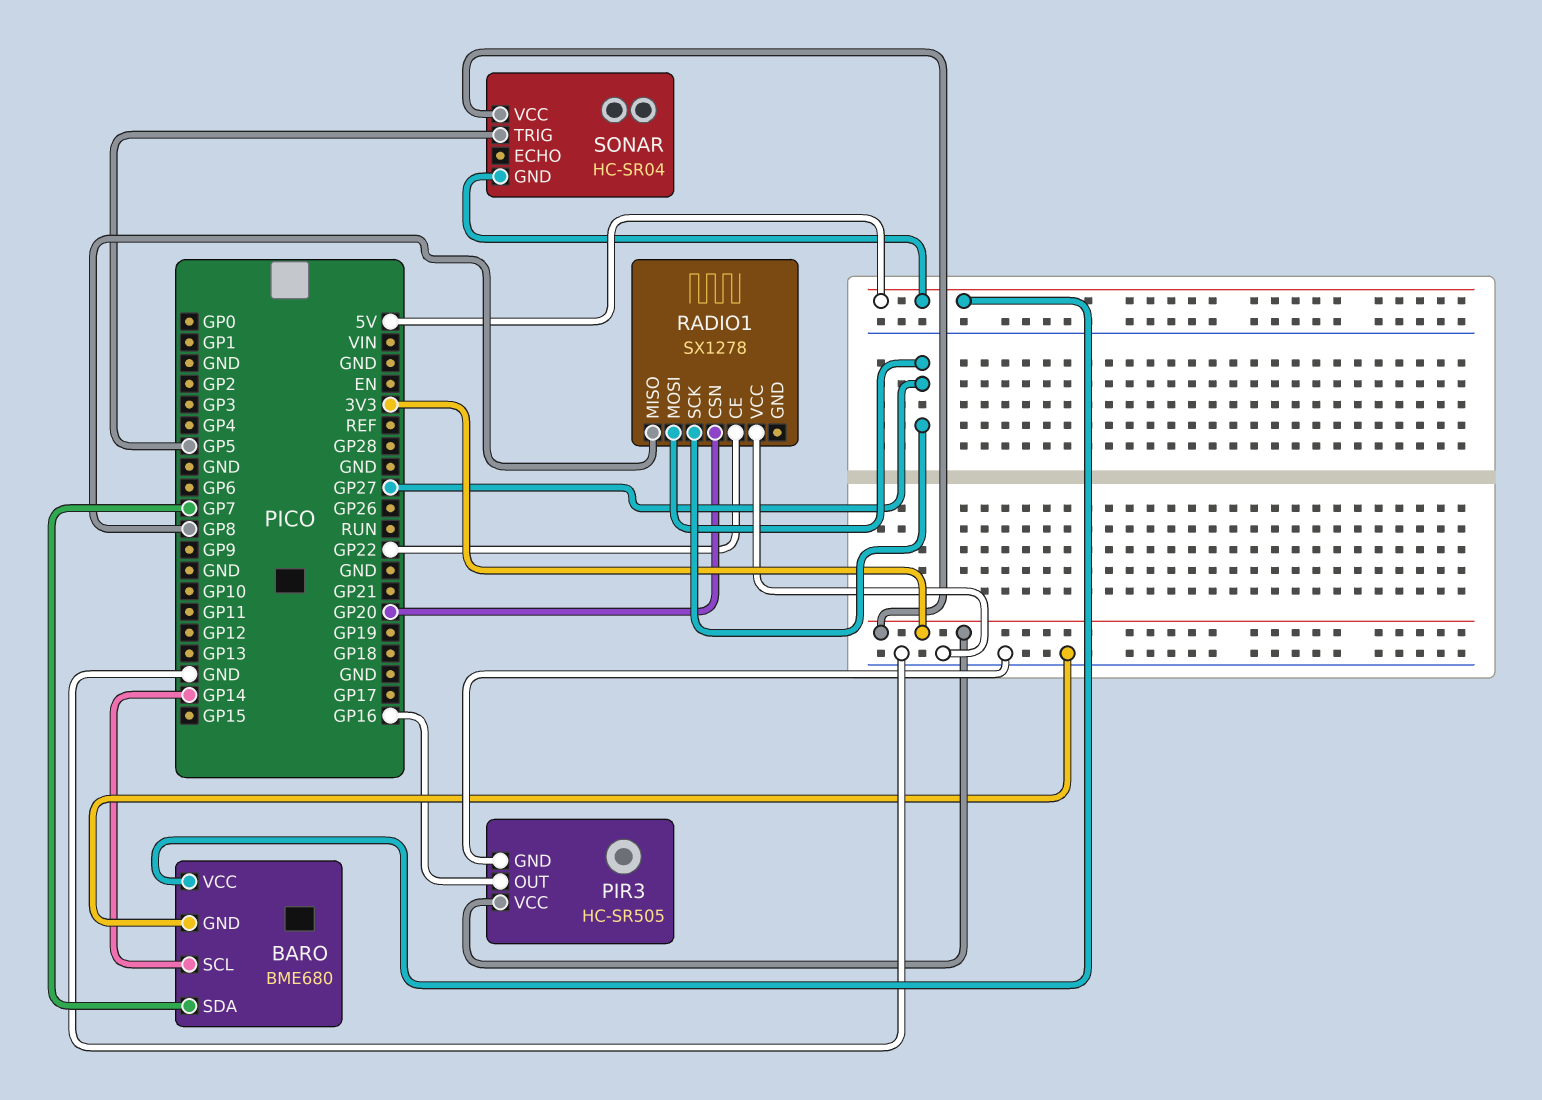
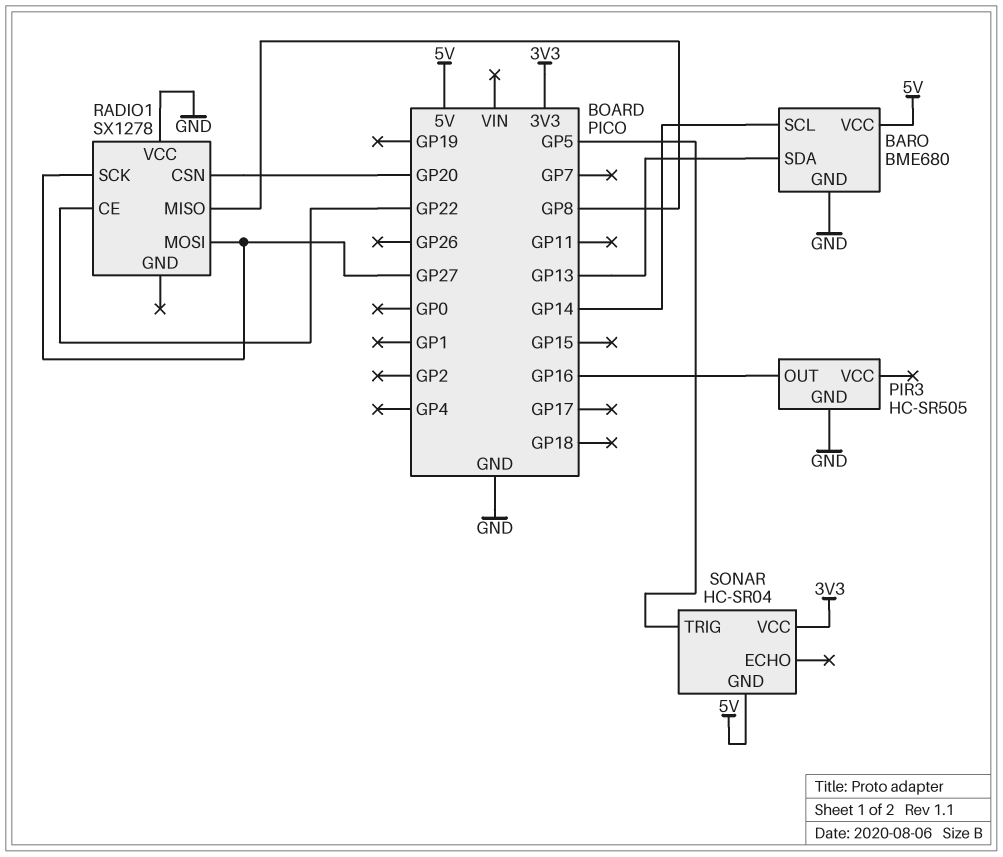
BARO pin SDA: GP7 -> GP13
PIR3 pin VCC: 3V3 -> none

